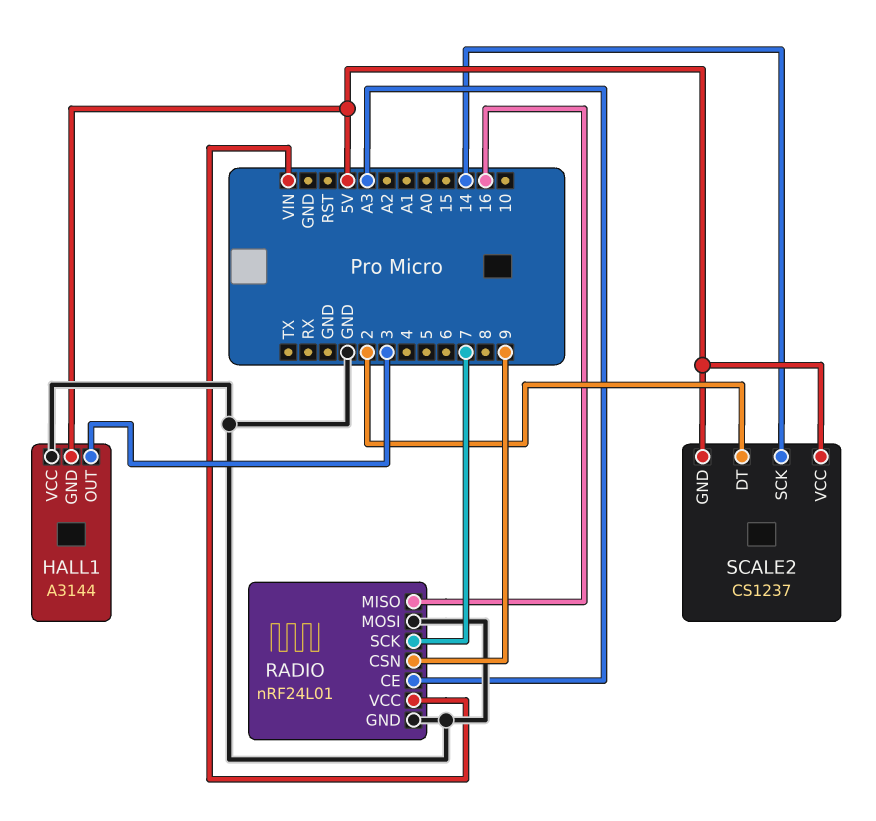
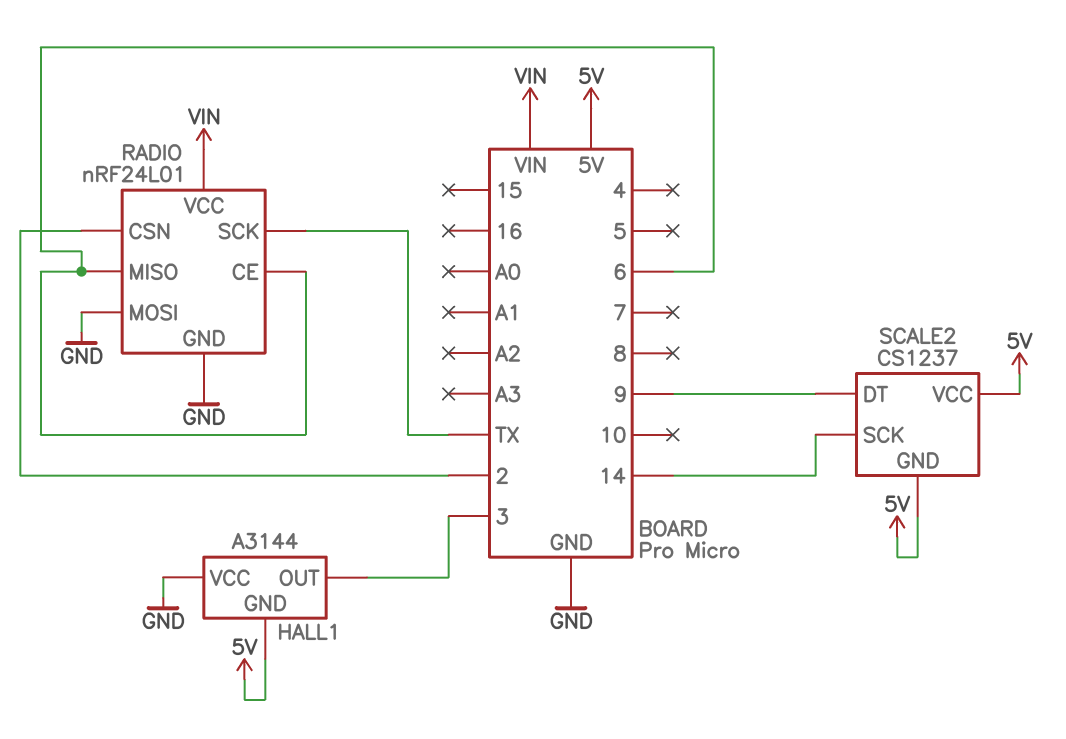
RADIO pin CE: A3 -> 6
RADIO pin CSN: 9 -> 2
RADIO pin MISO: 16 -> 6
RADIO pin SCK: 7 -> TX
SCALE2 pin DT: 2 -> 9

